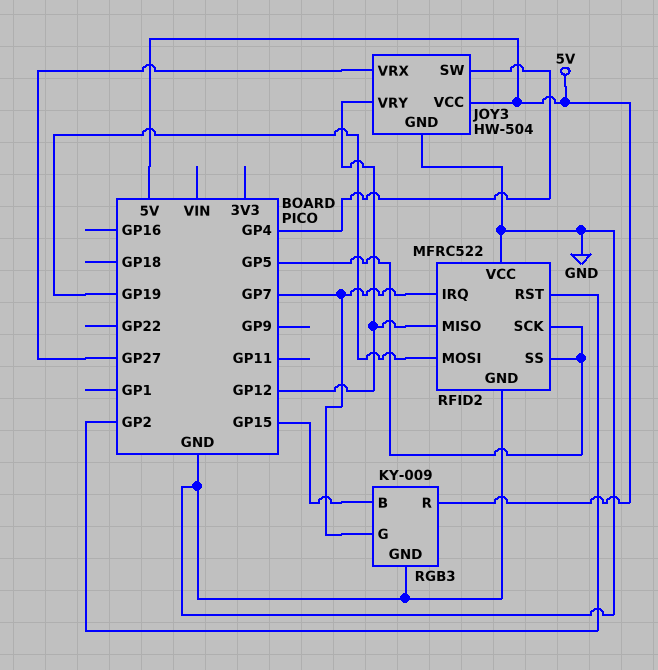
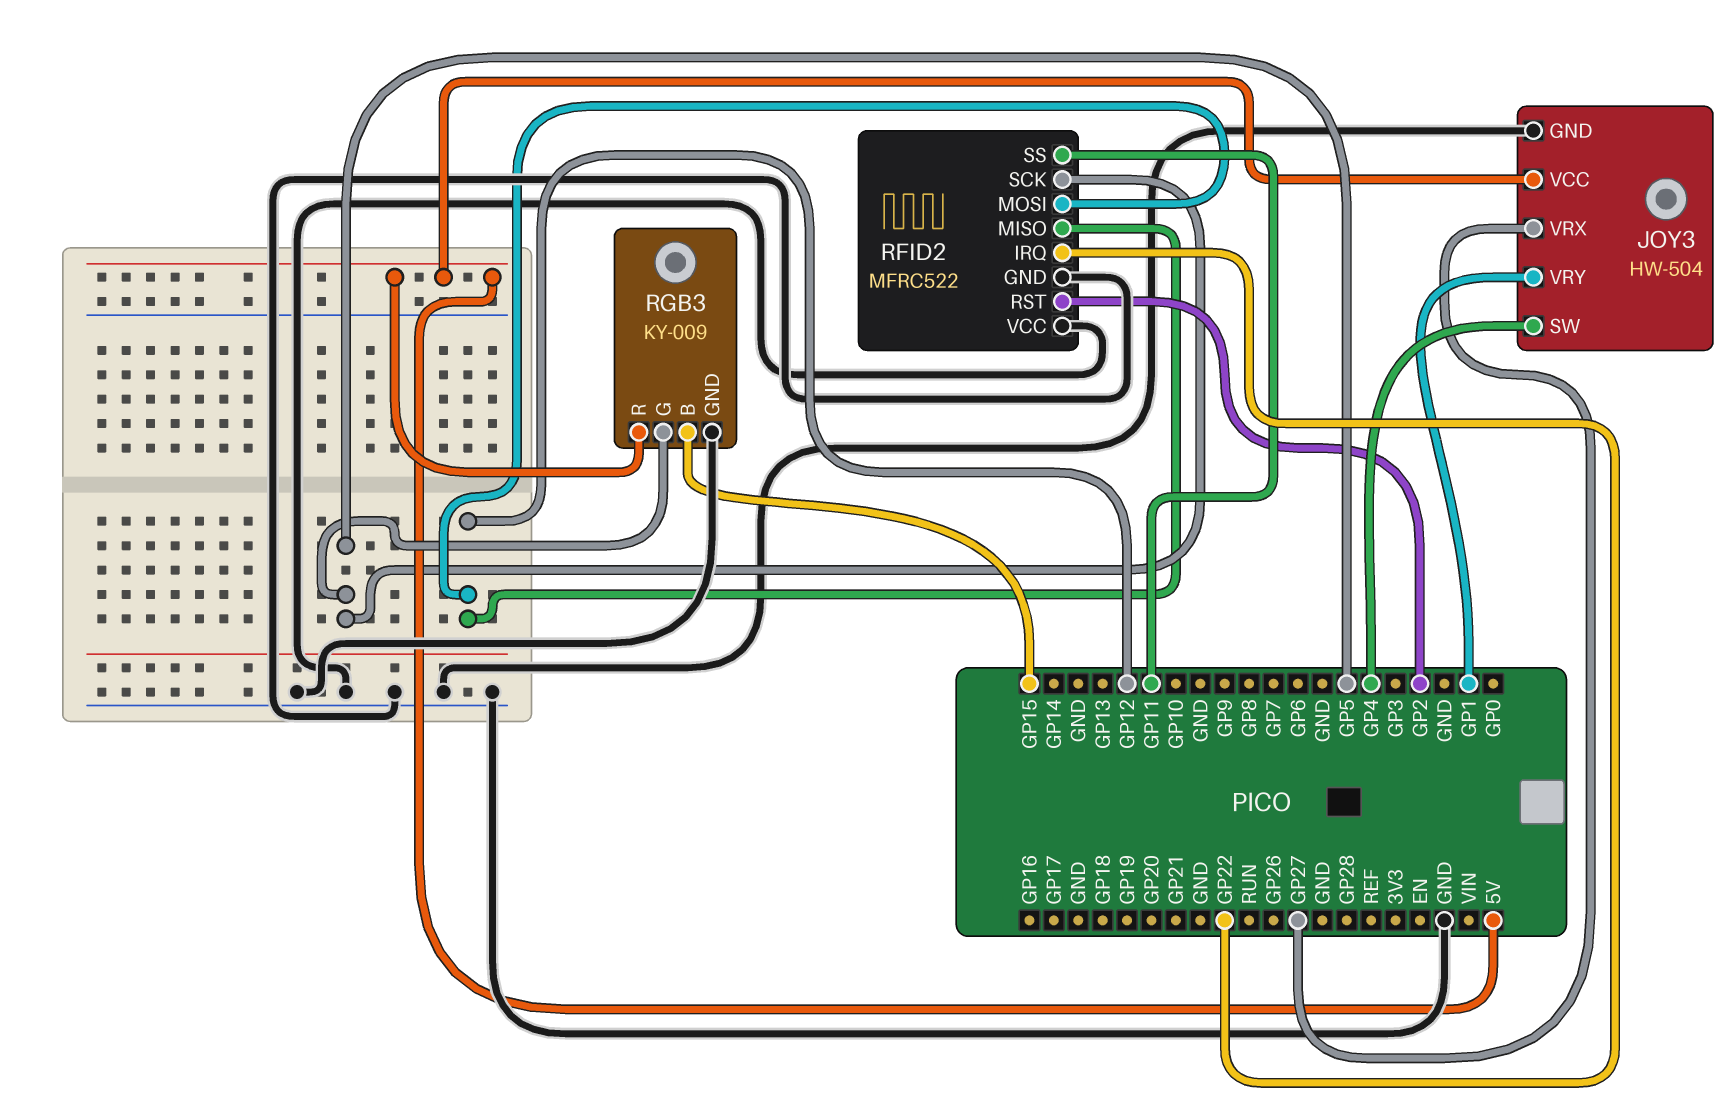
JOY3 pin VRY: GP12 -> GP1
RFID2 pin IRQ: GP7 -> GP22
RFID2 pin MOSI: GP19 -> GP12
RFID2 pin SS: GP5 -> GP11
RGB3 pin G: GP7 -> GP5

